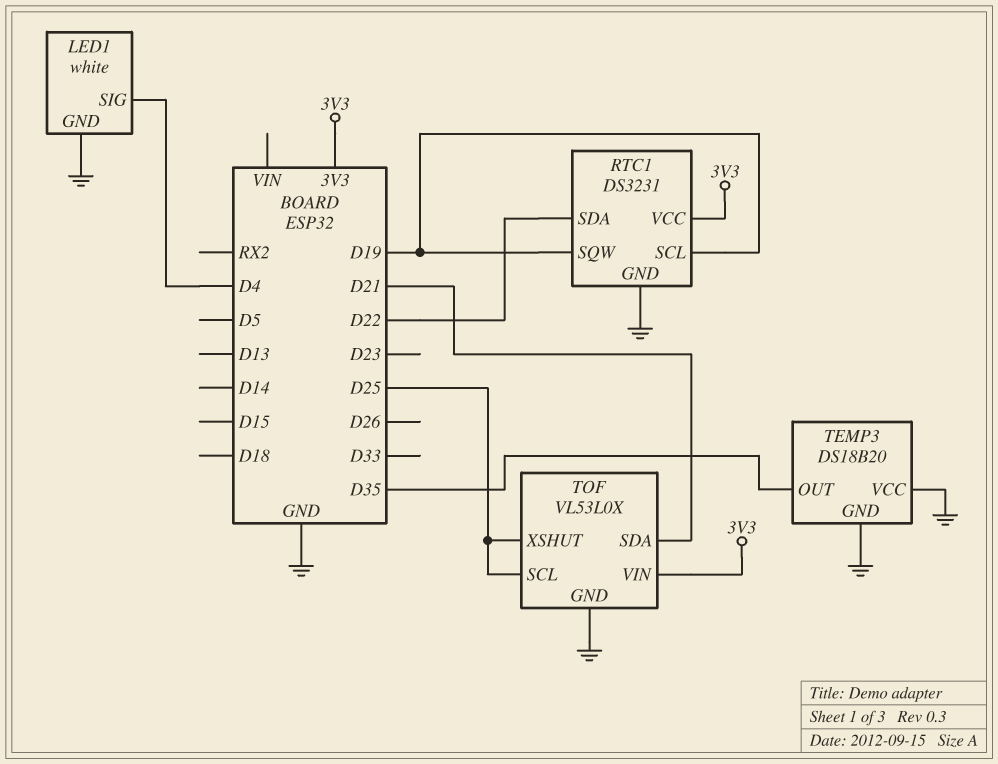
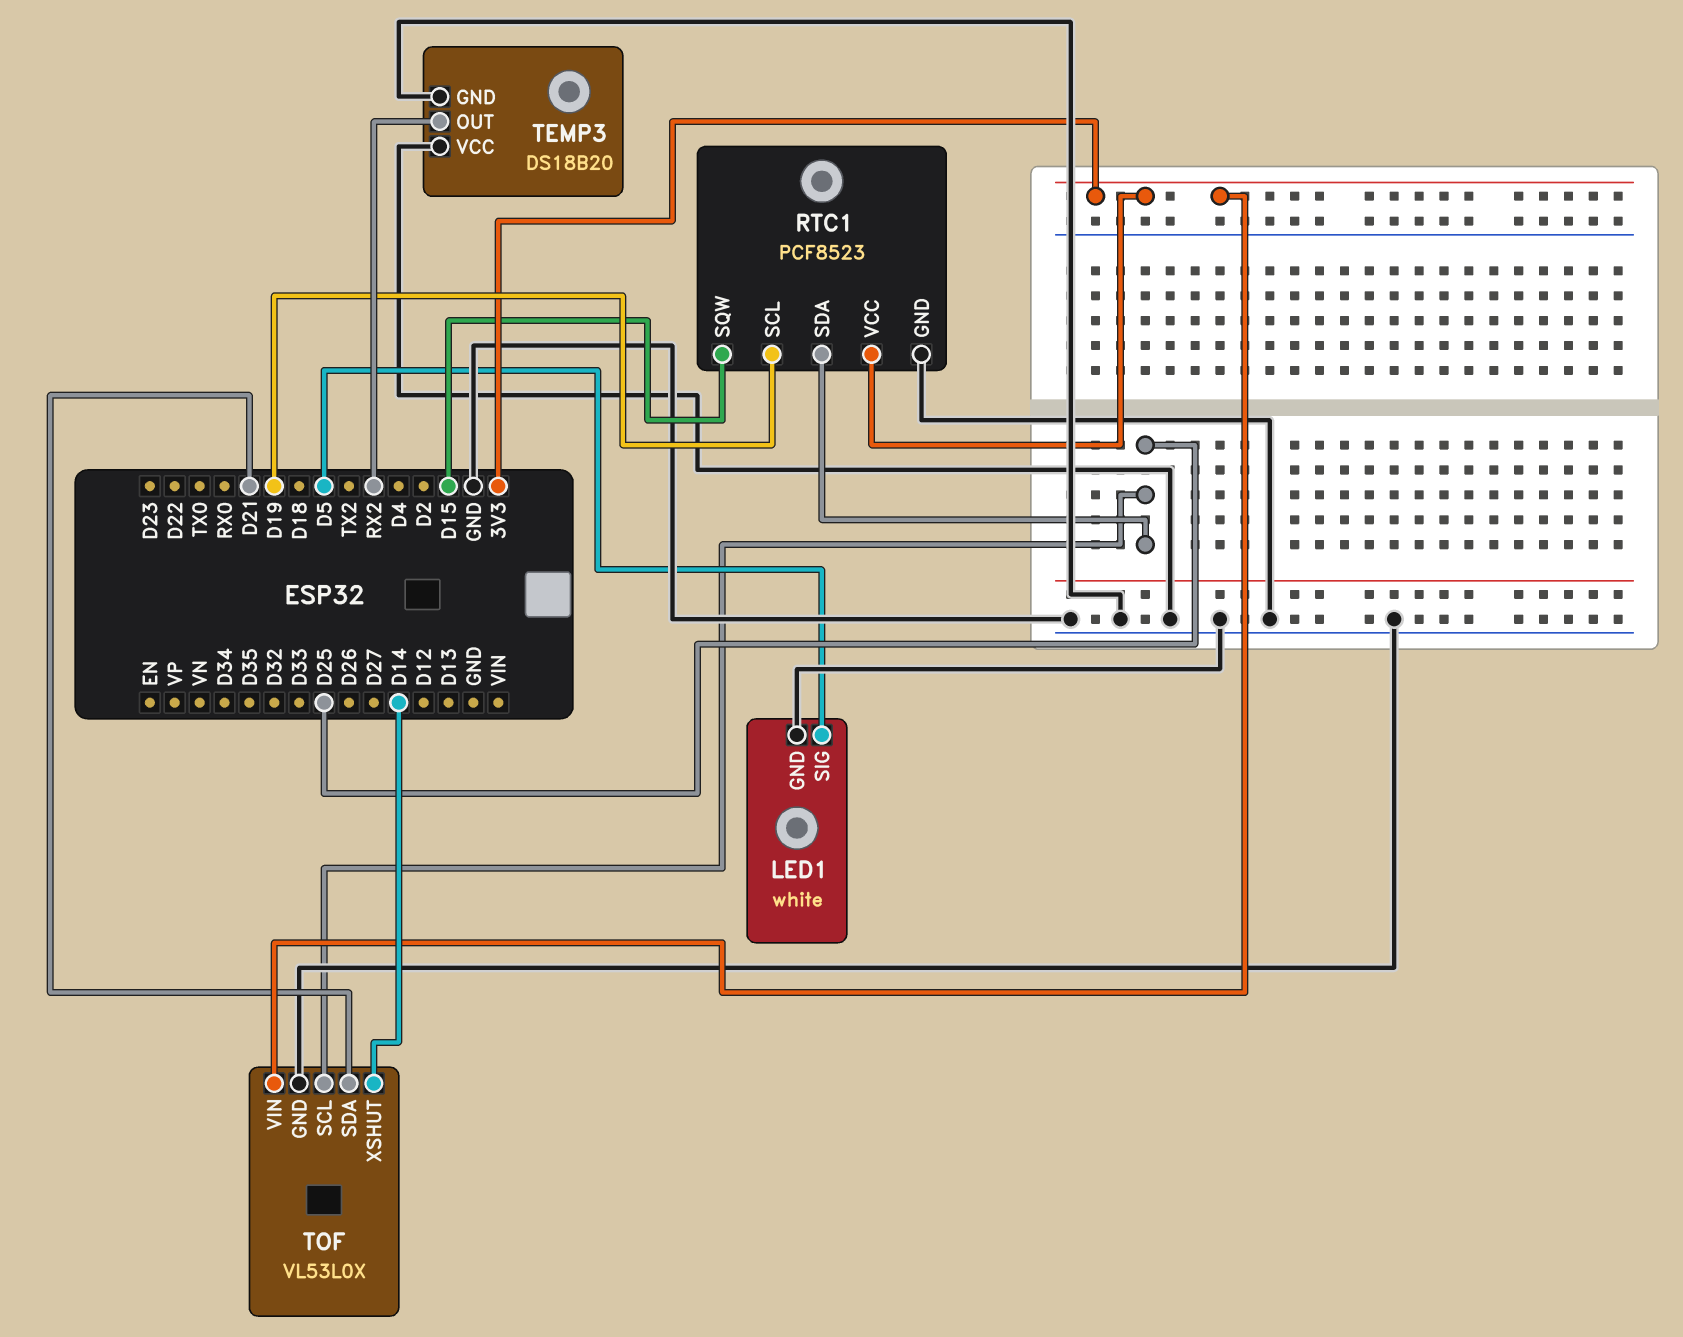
LED1 pin SIG: D4 -> D5
RTC1: DS3231 -> PCF8523
RTC1 pin SDA: D22 -> D25
RTC1 pin SQW: D19 -> D15
TEMP3 pin OUT: D35 -> RX2
TOF pin XSHUT: D25 -> D14

